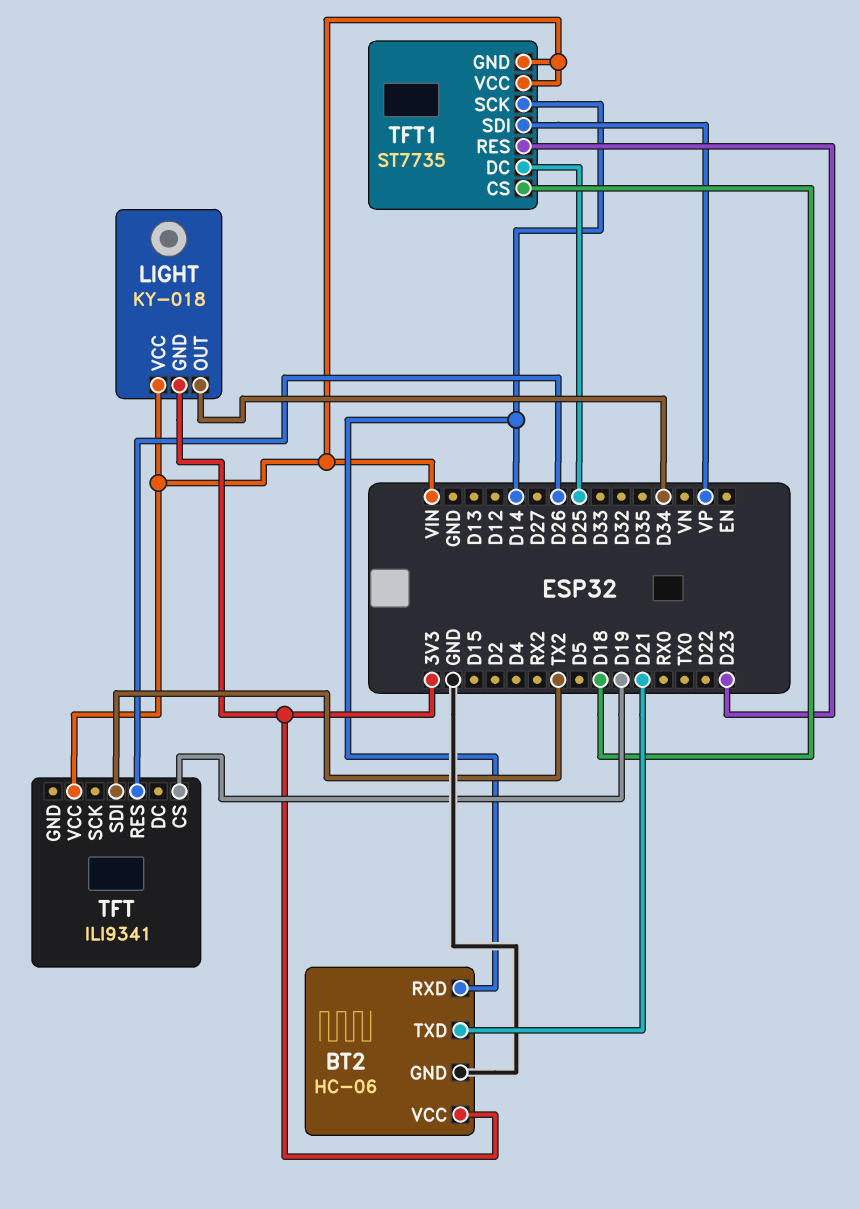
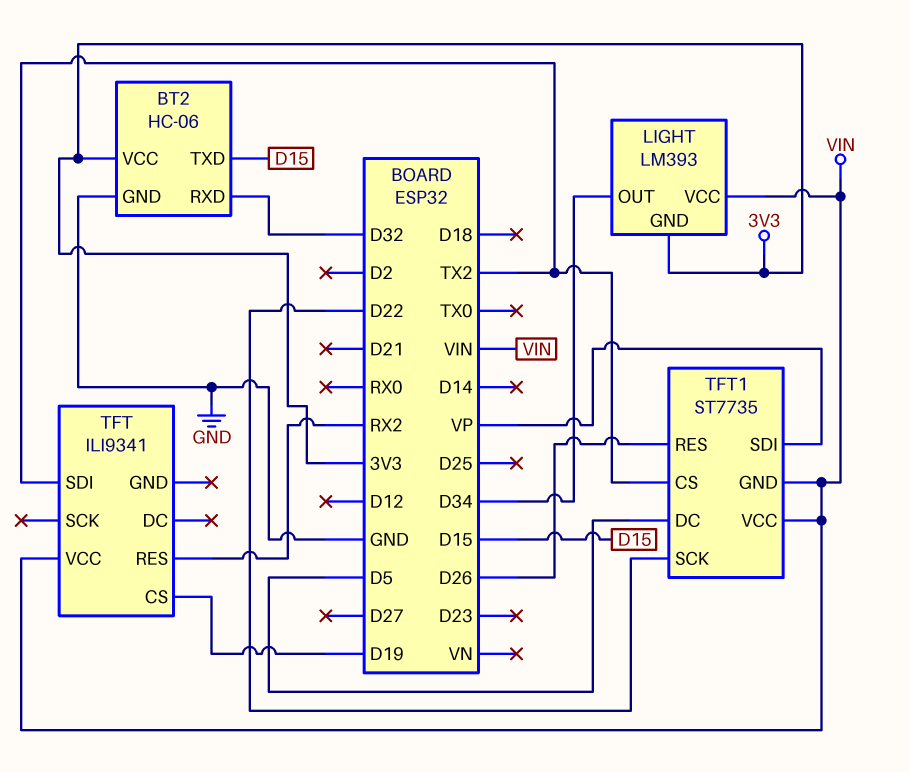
BT2 pin RXD: D14 -> D32
BT2 pin TXD: D21 -> D15
LIGHT: KY-018 -> LM393
TFT pin RES: D26 -> RX2
TFT1 pin CS: D18 -> TX2
TFT1 pin DC: D25 -> D5
TFT1 pin RES: D23 -> D26
TFT1 pin SCK: D14 -> D22

